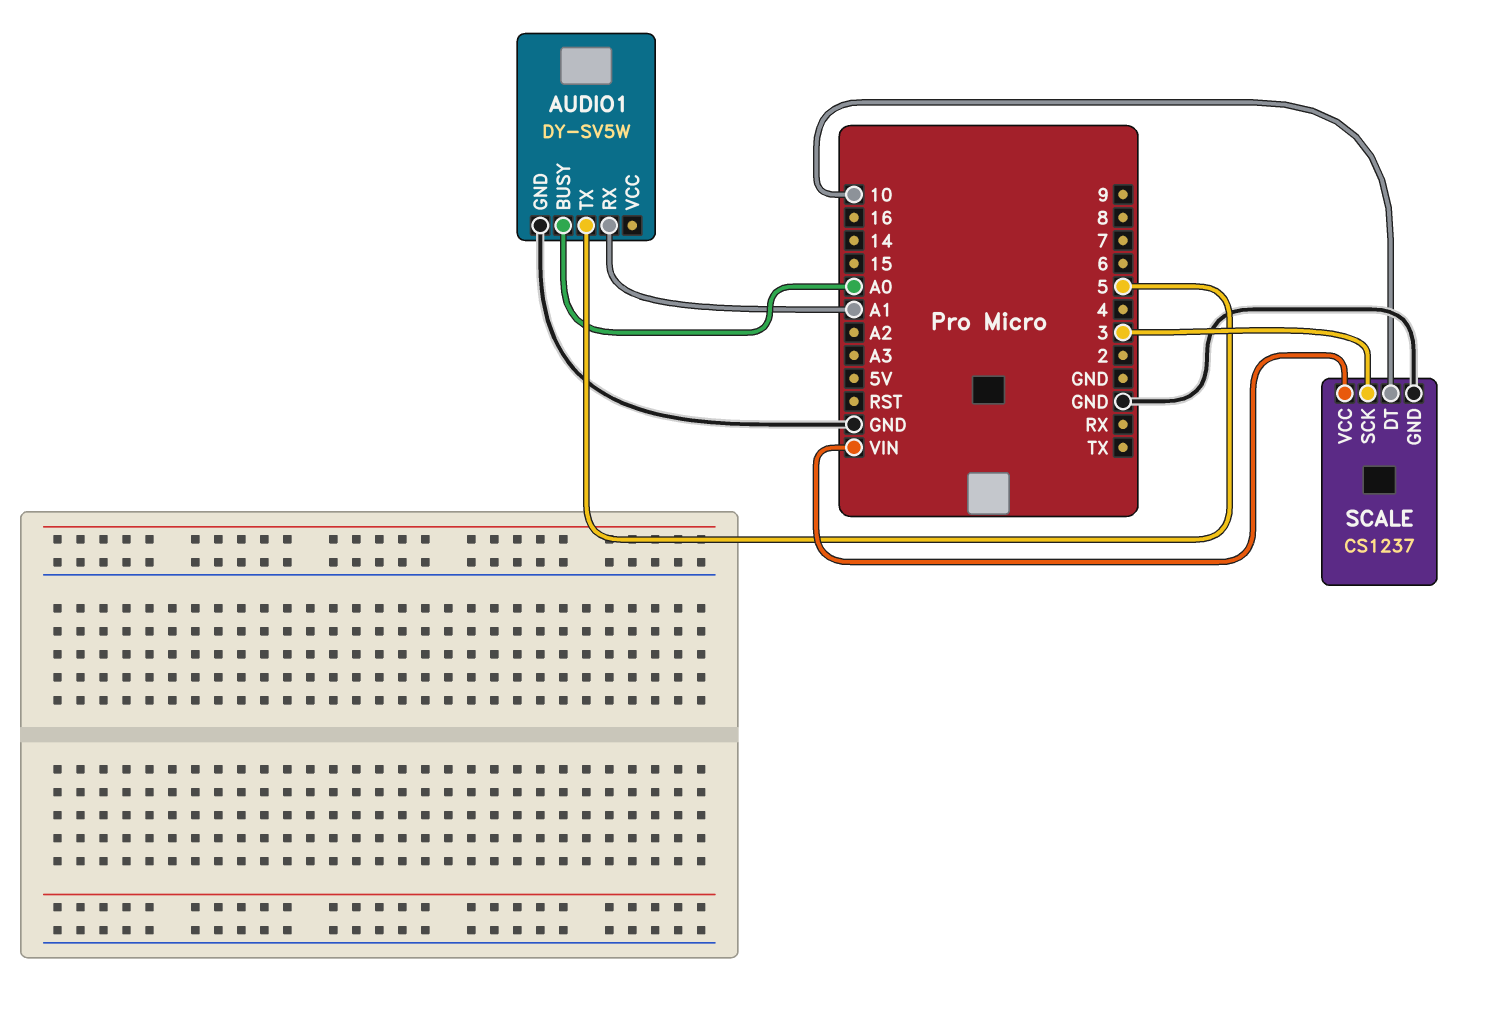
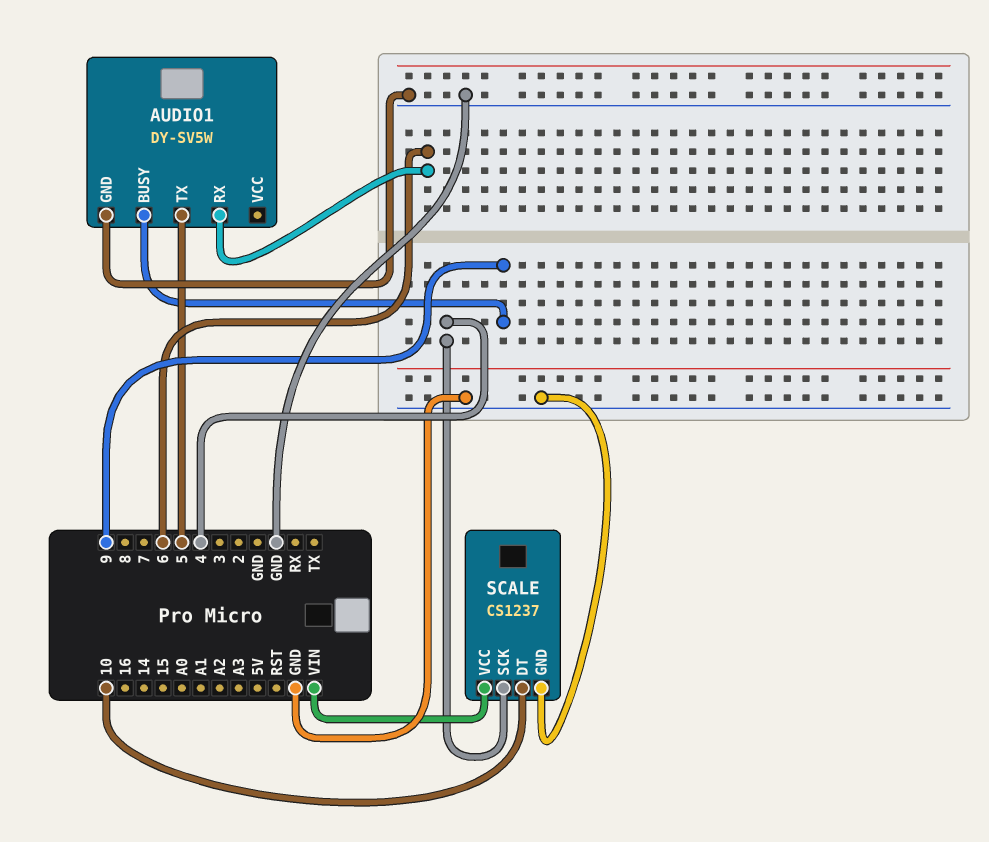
AUDIO1 pin BUSY: A0 -> 9
AUDIO1 pin RX: A1 -> 6
SCALE pin SCK: 3 -> 4

